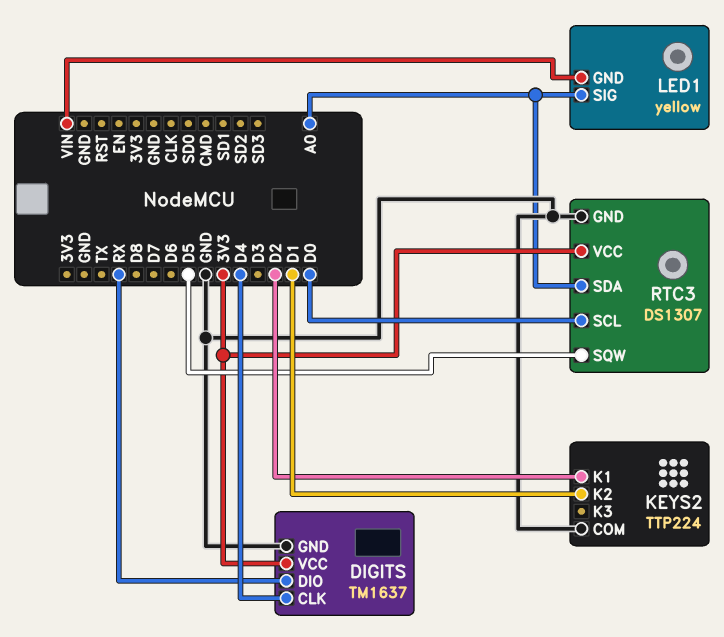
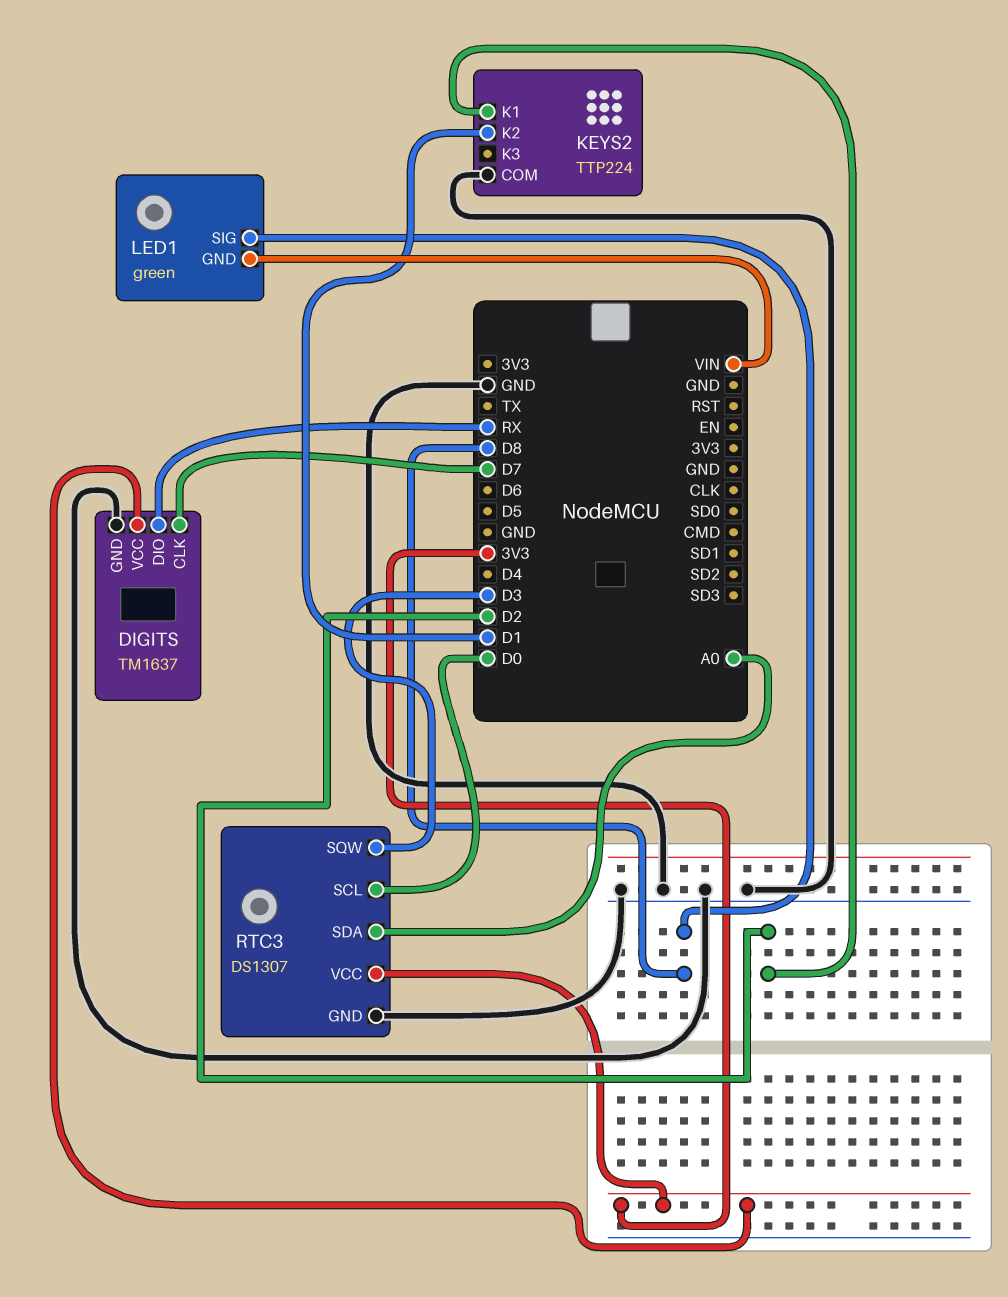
DIGITS pin CLK: D4 -> D7
LED1: yellow -> green
LED1 pin SIG: A0 -> D8
RTC3 pin SQW: D5 -> D3

